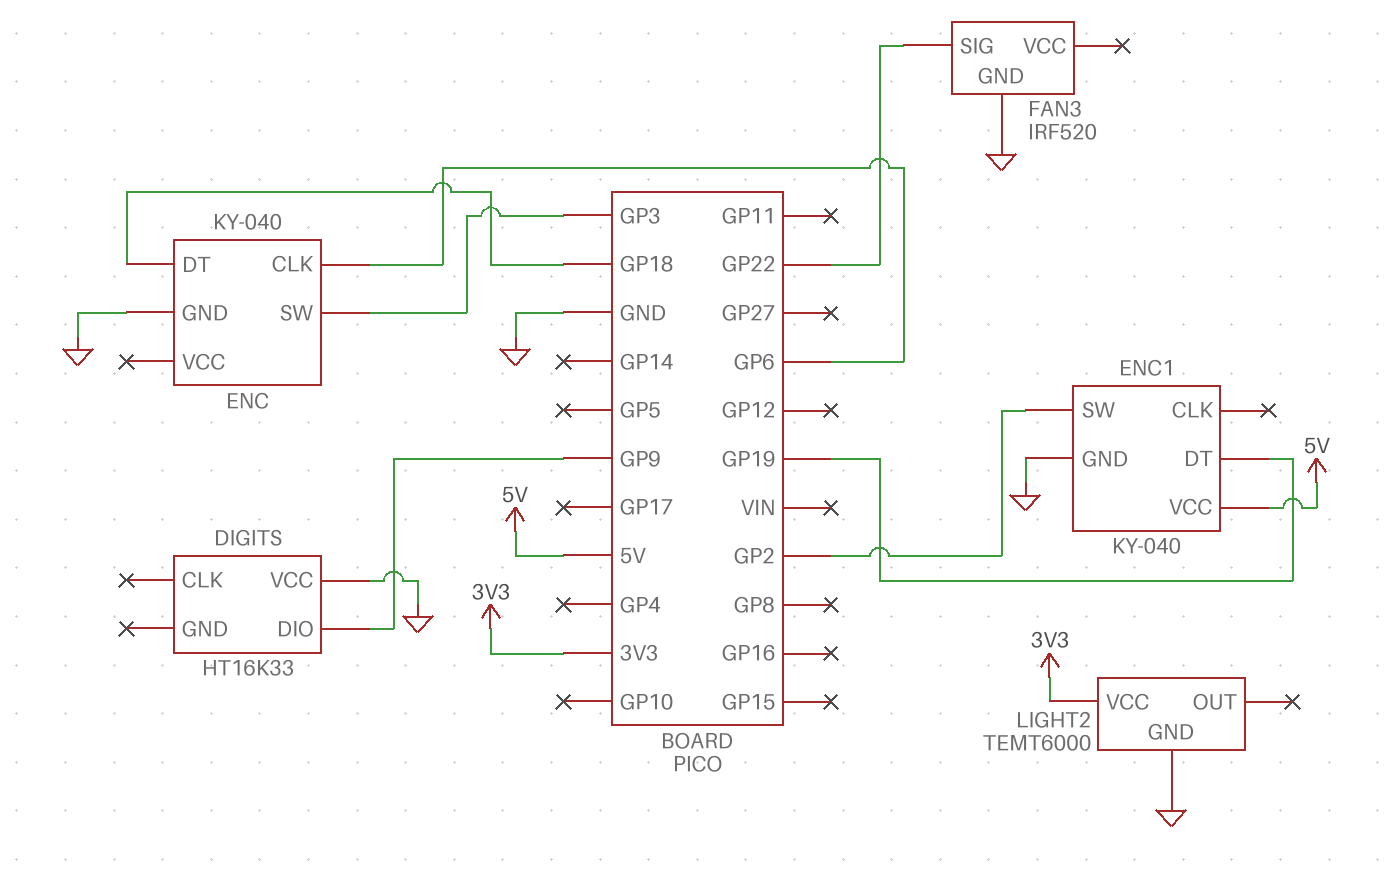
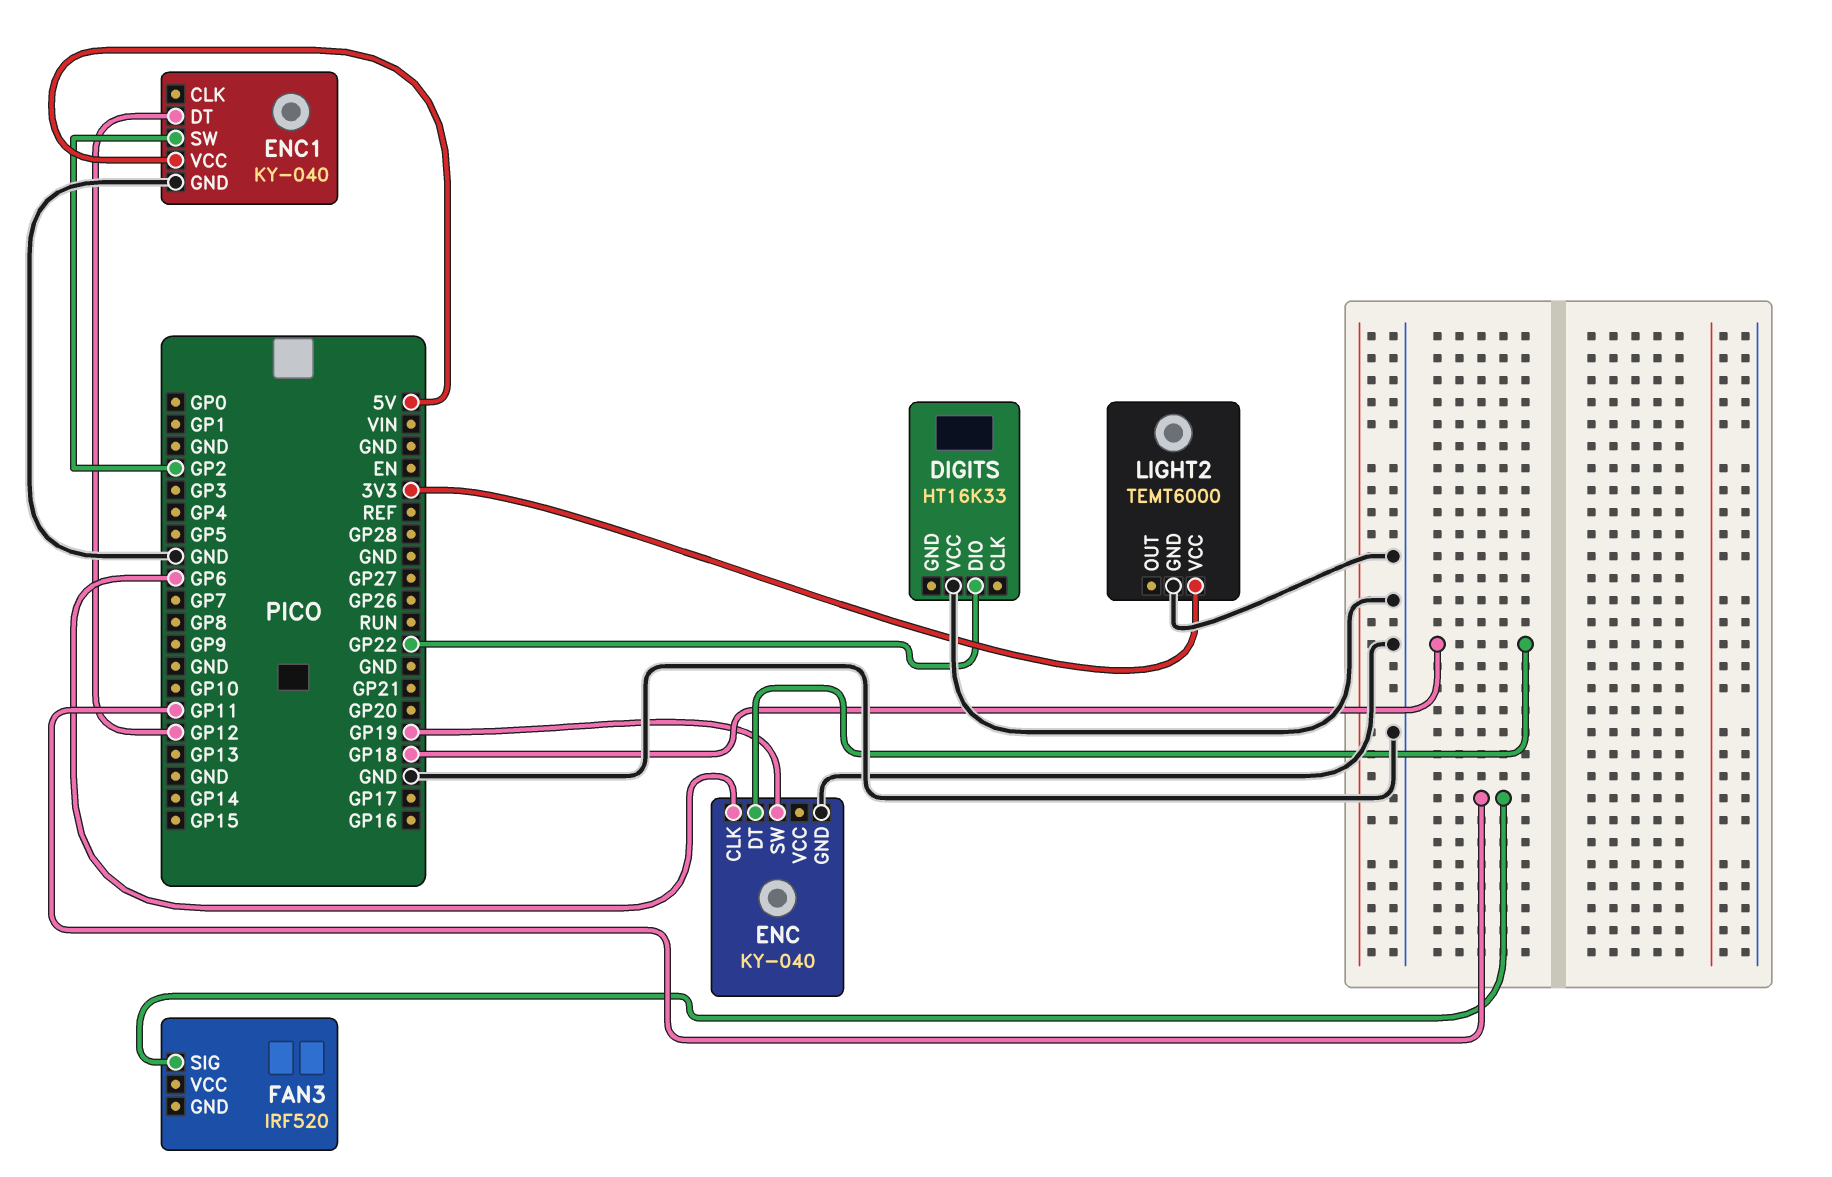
DIGITS pin DIO: GP9 -> GP22
ENC pin SW: GP3 -> GP19
ENC1 pin DT: GP19 -> GP12
FAN3 pin GND: GND -> none
FAN3 pin SIG: GP22 -> GP11

